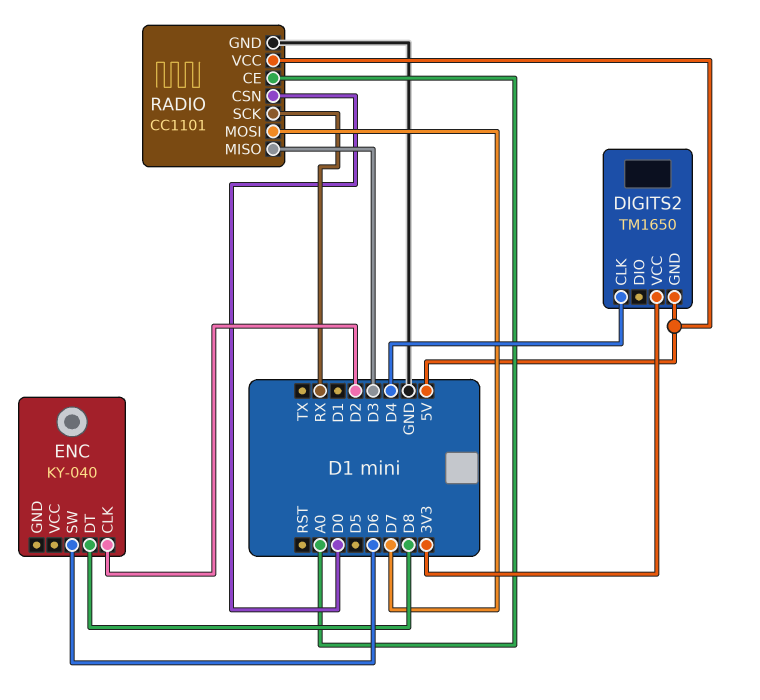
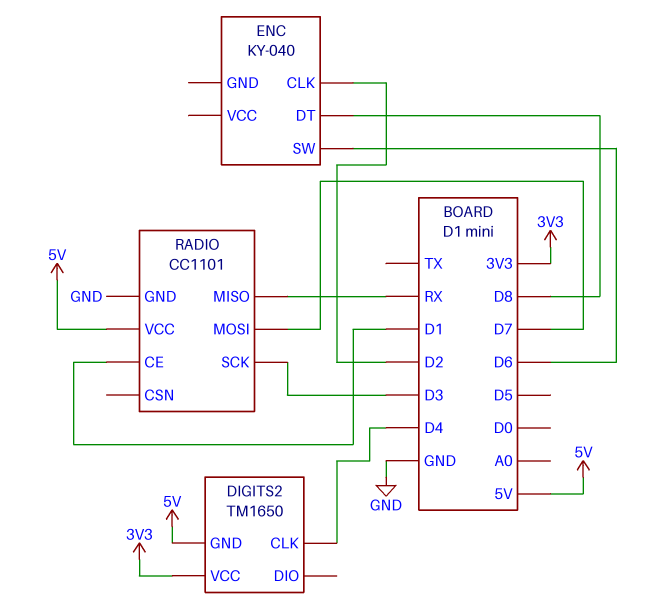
RADIO pin CE: A0 -> D1
RADIO pin CSN: D0 -> none
RADIO pin MISO: D3 -> RX
RADIO pin SCK: RX -> D3

